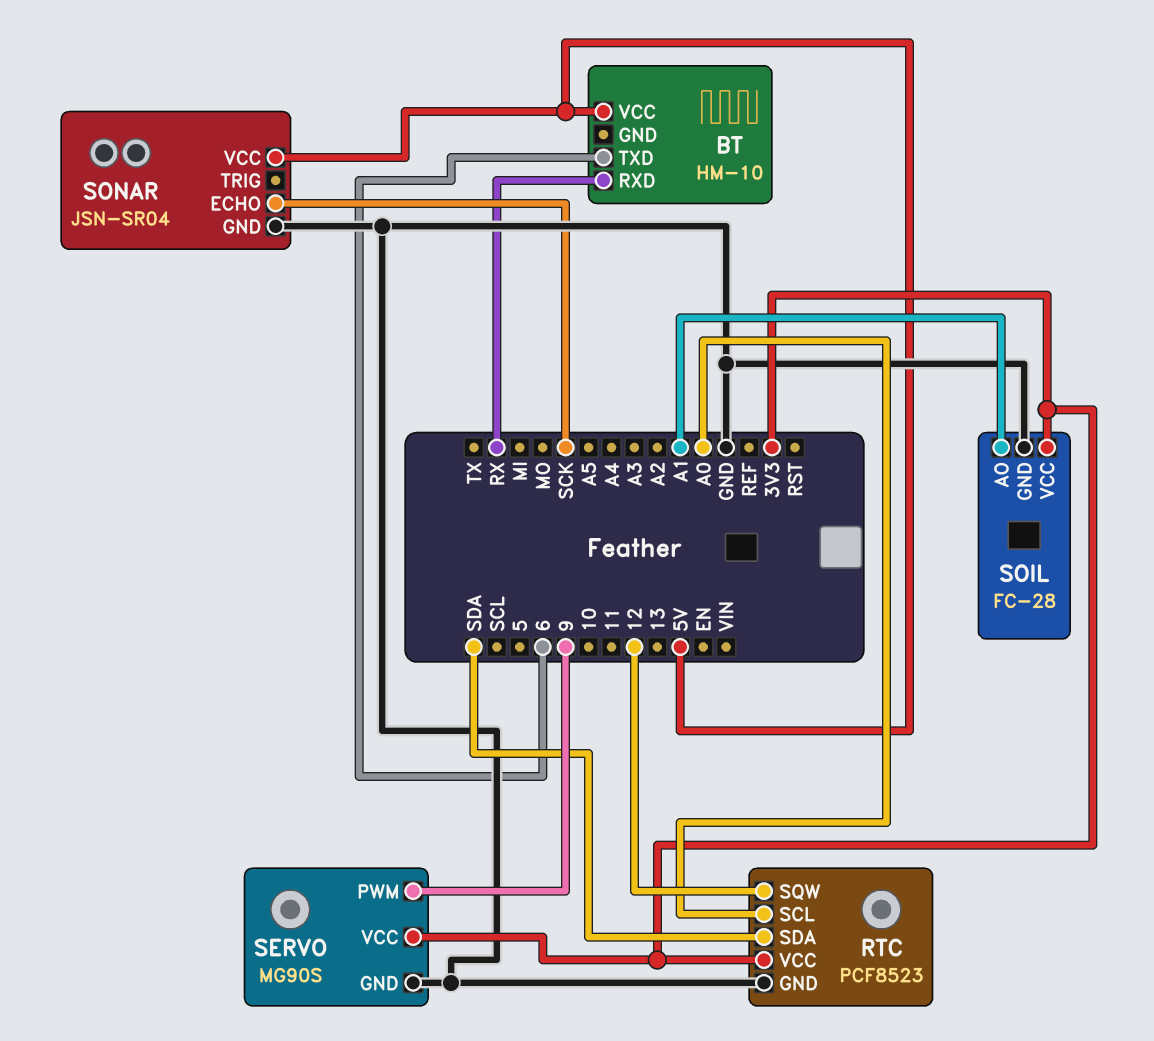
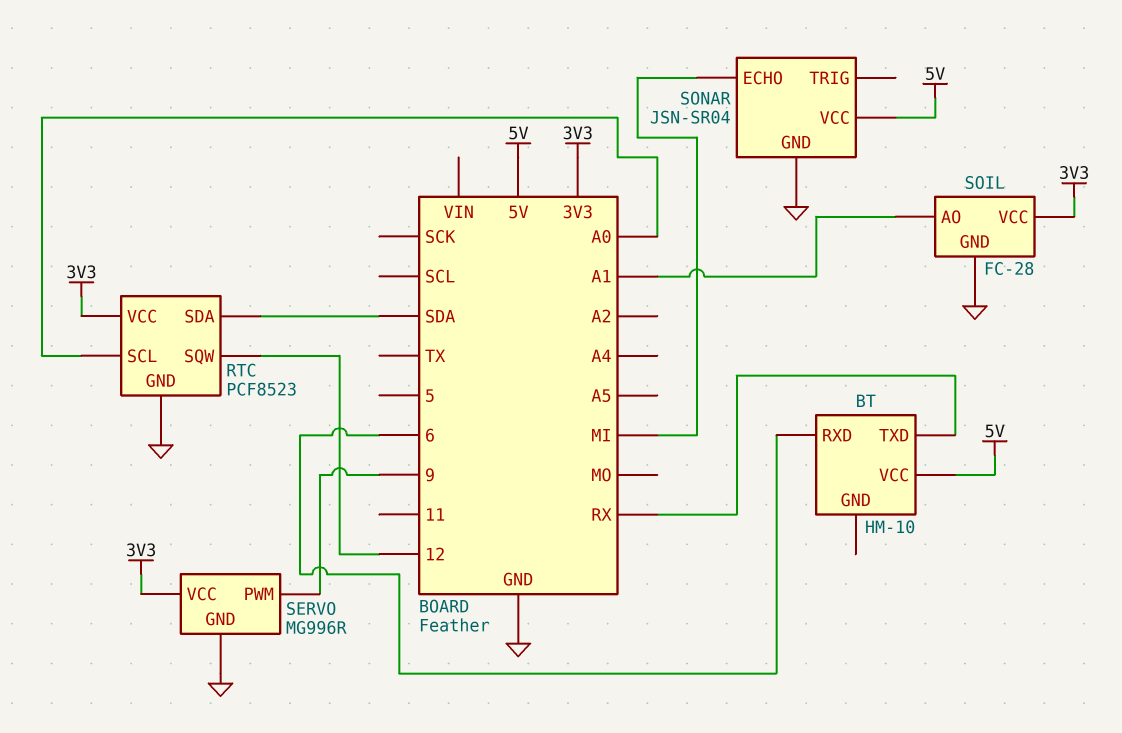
BT pin RXD: RX -> 6
BT pin TXD: 6 -> RX
SERVO: MG90S -> MG996R
SONAR pin ECHO: SCK -> MI

